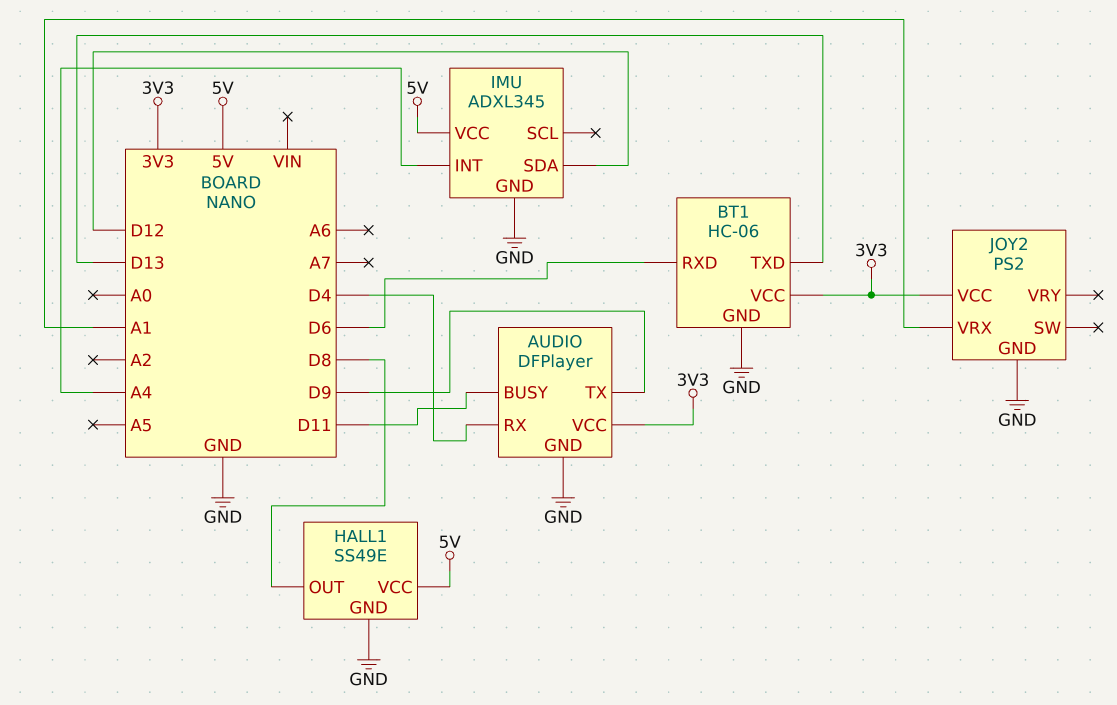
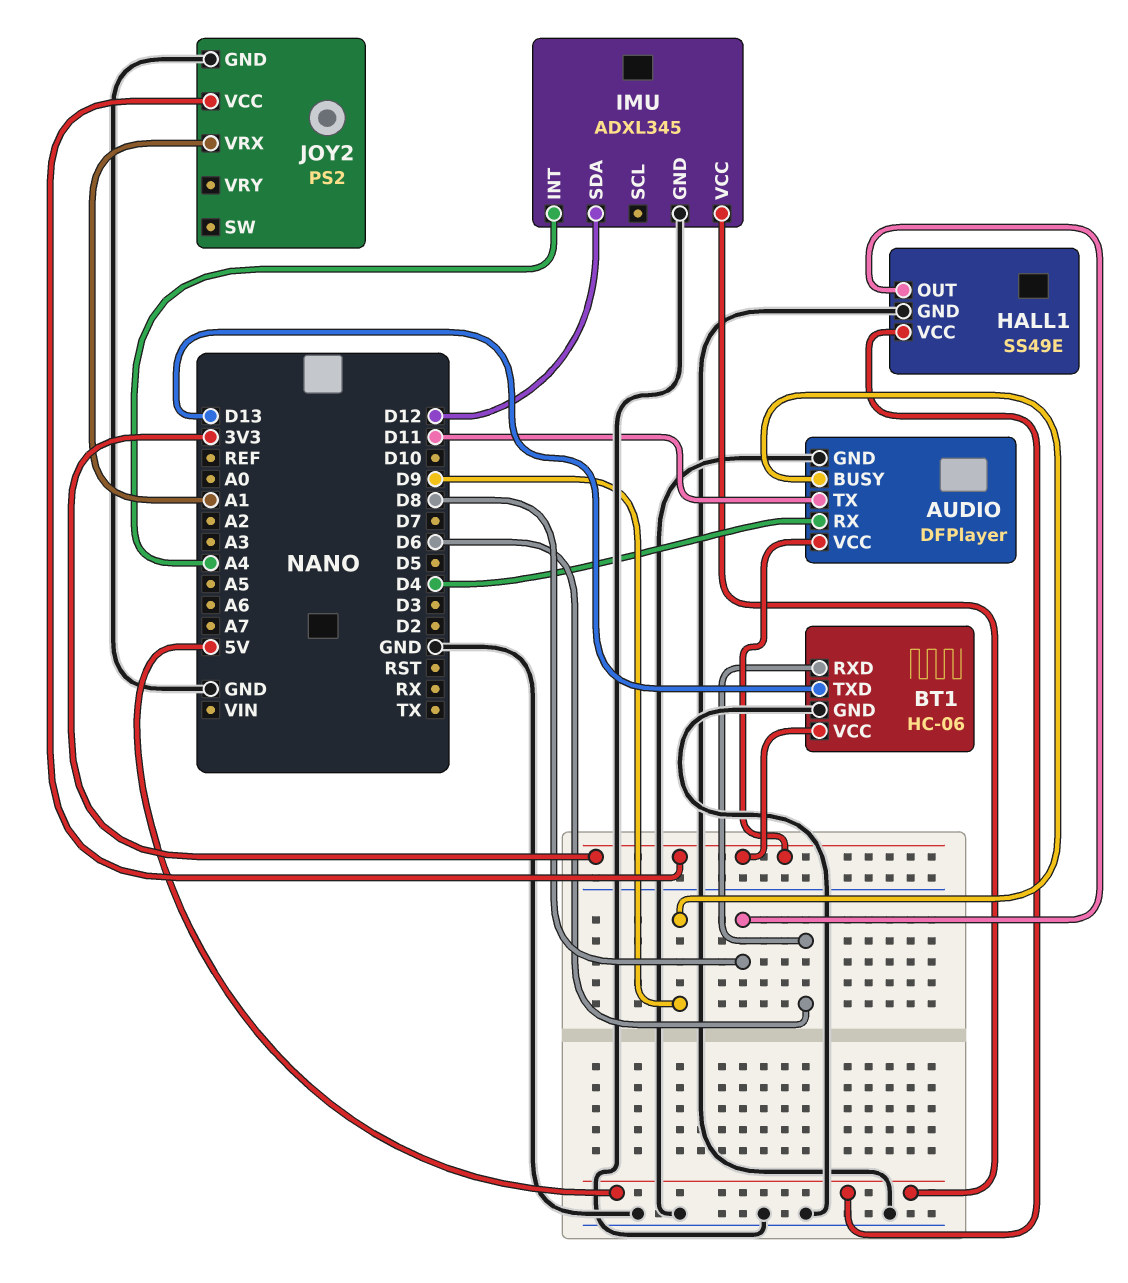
AUDIO pin BUSY: D11 -> D9
AUDIO pin TX: D9 -> D11

